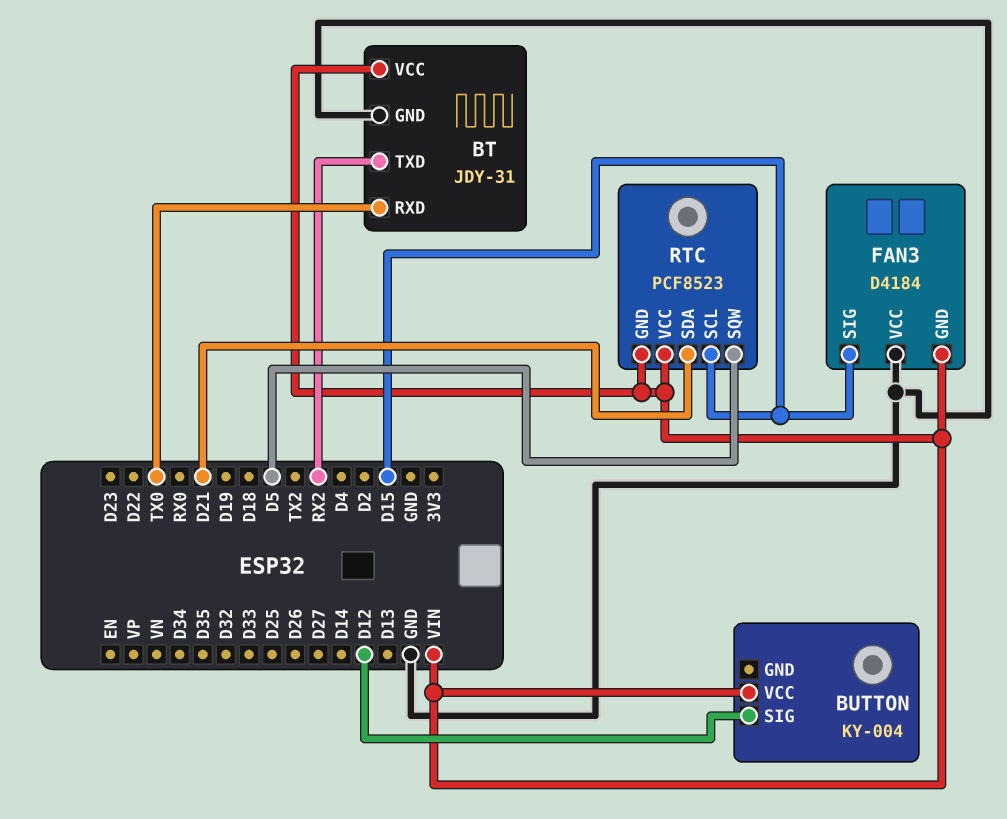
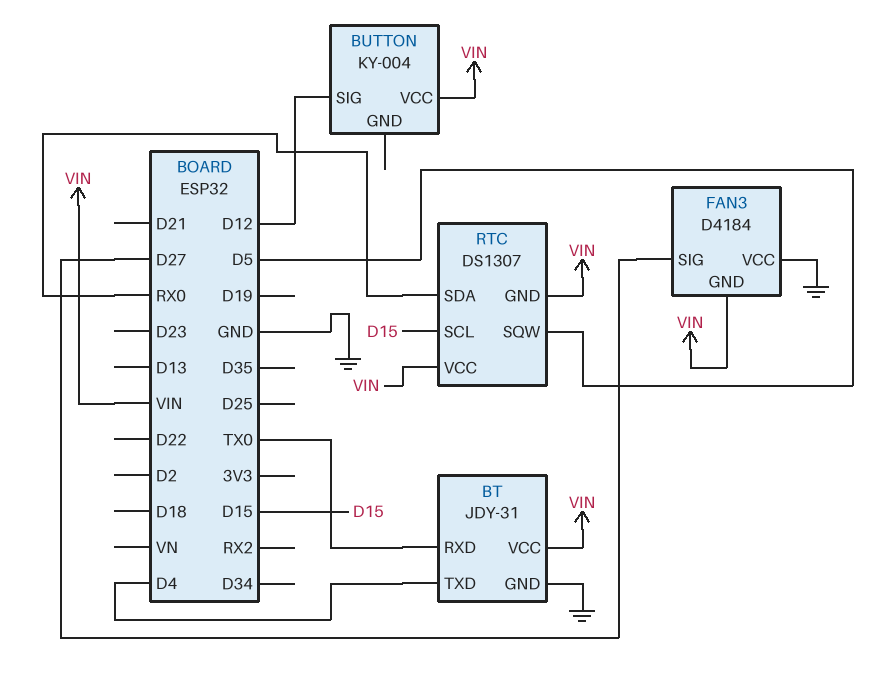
BT pin TXD: RX2 -> D4
FAN3 pin SIG: D15 -> D27
RTC: PCF8523 -> DS1307
RTC pin SDA: D21 -> RX0

